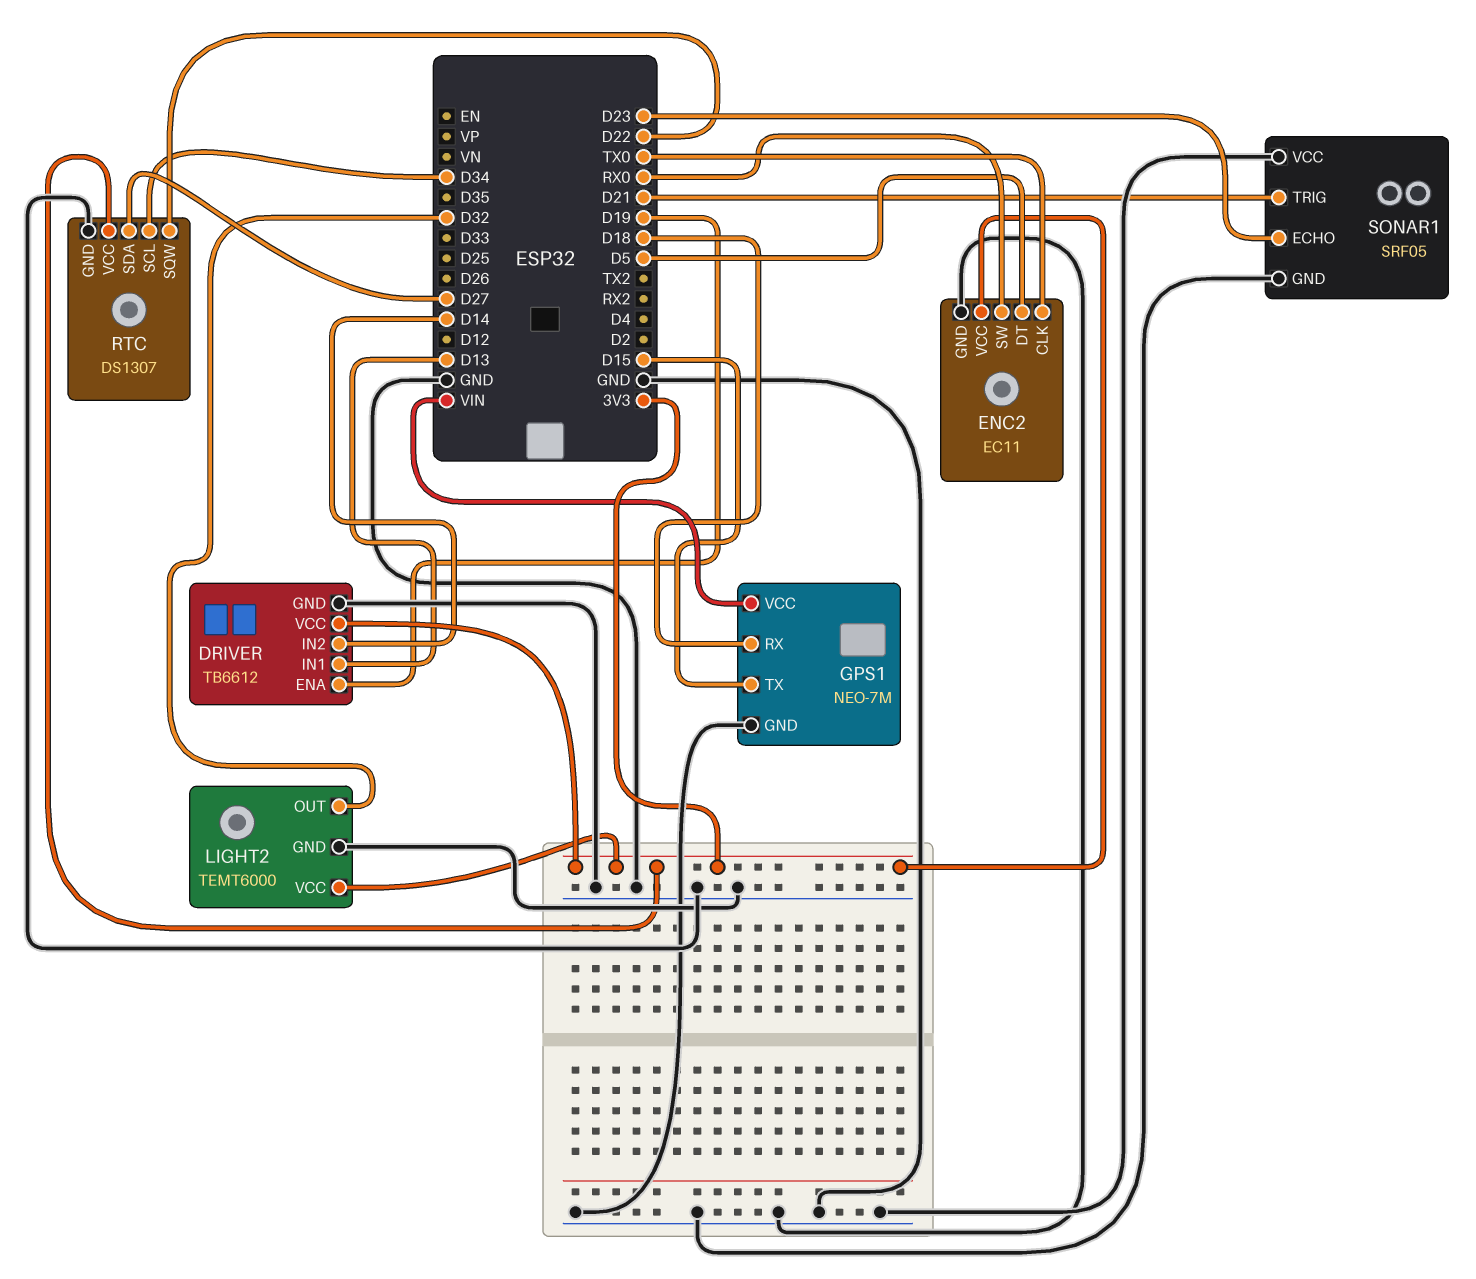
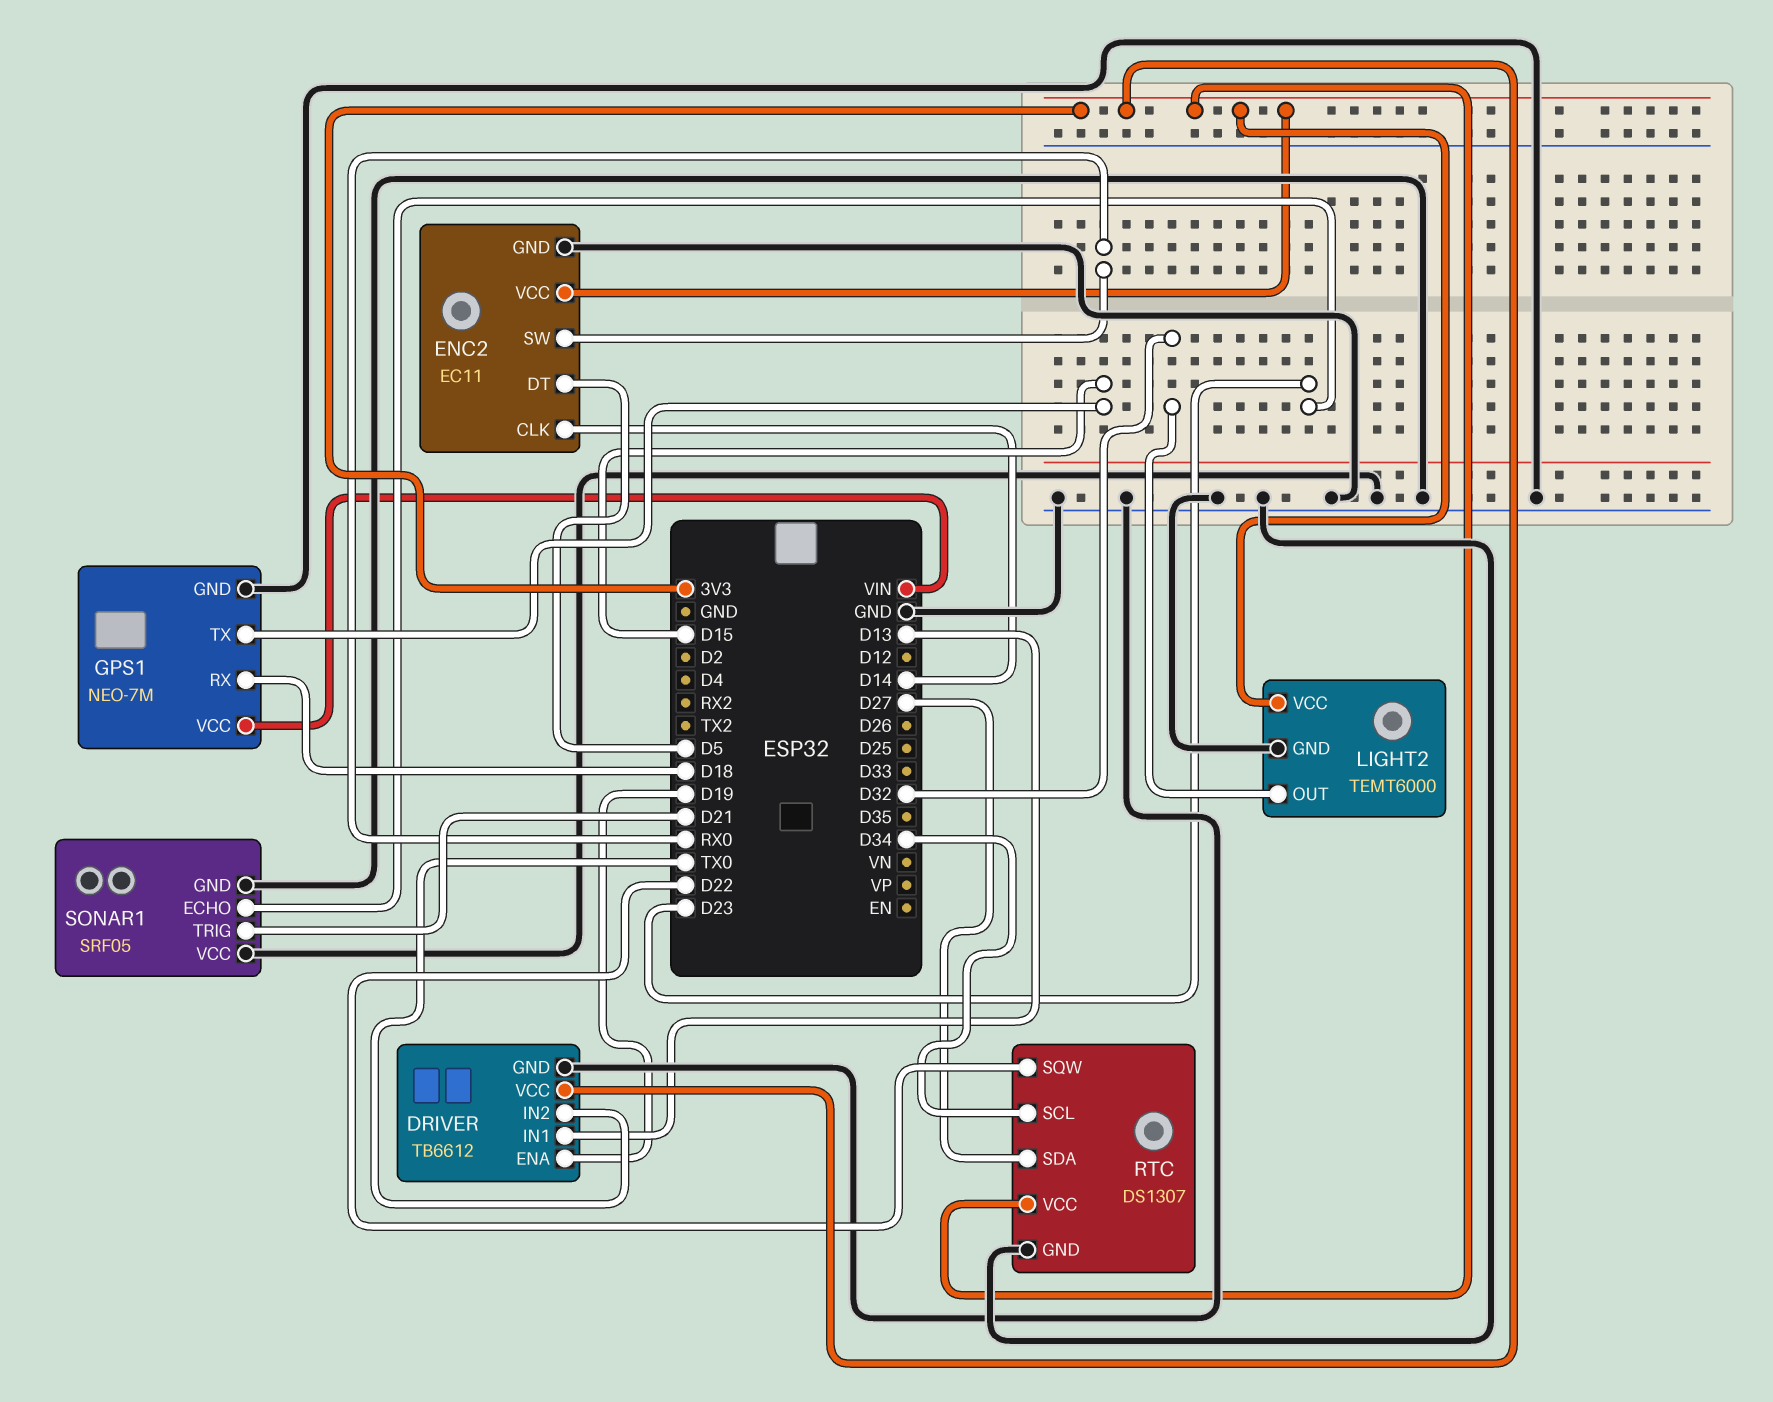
DRIVER pin IN2: D14 -> TX0
ENC2 pin CLK: TX0 -> D14

